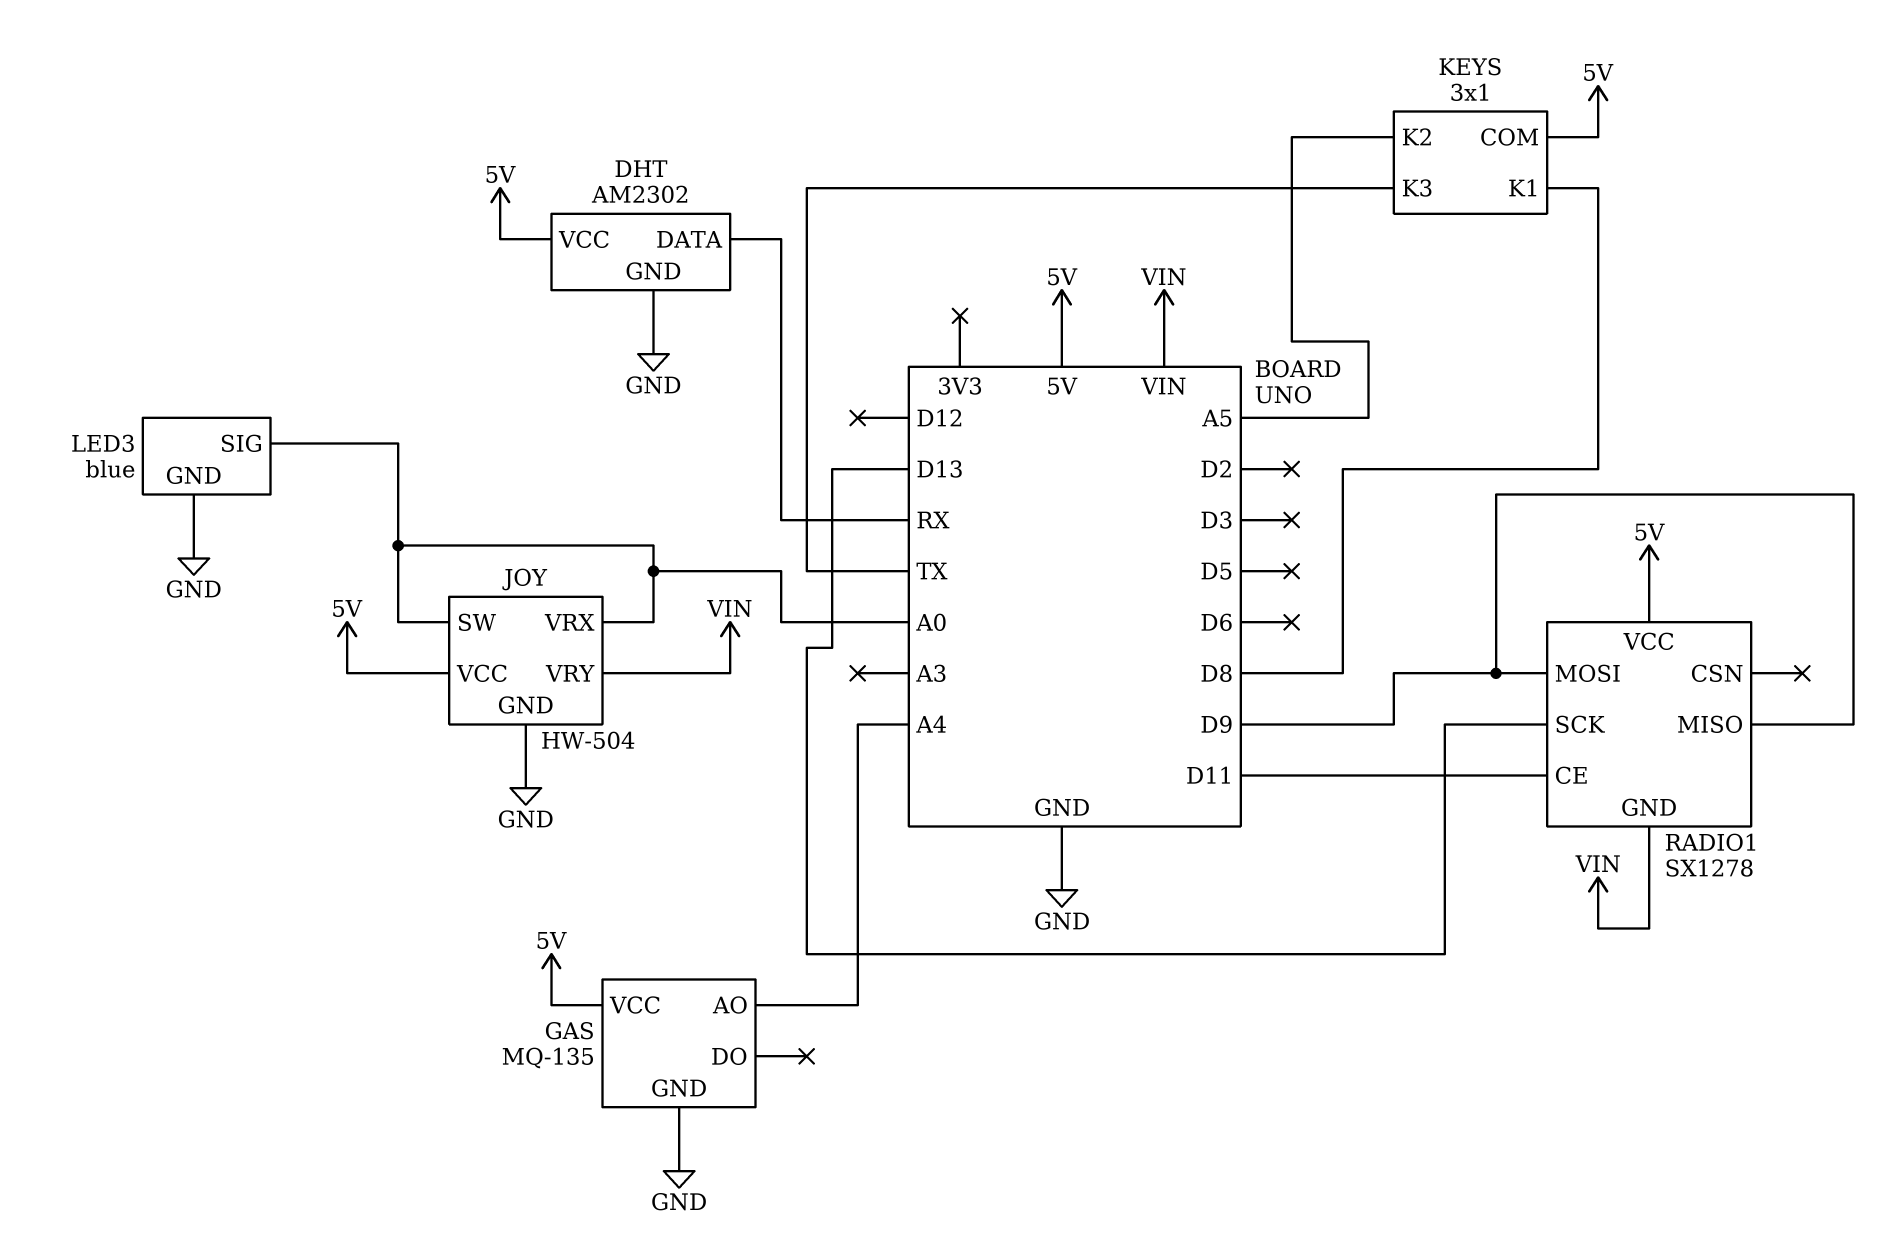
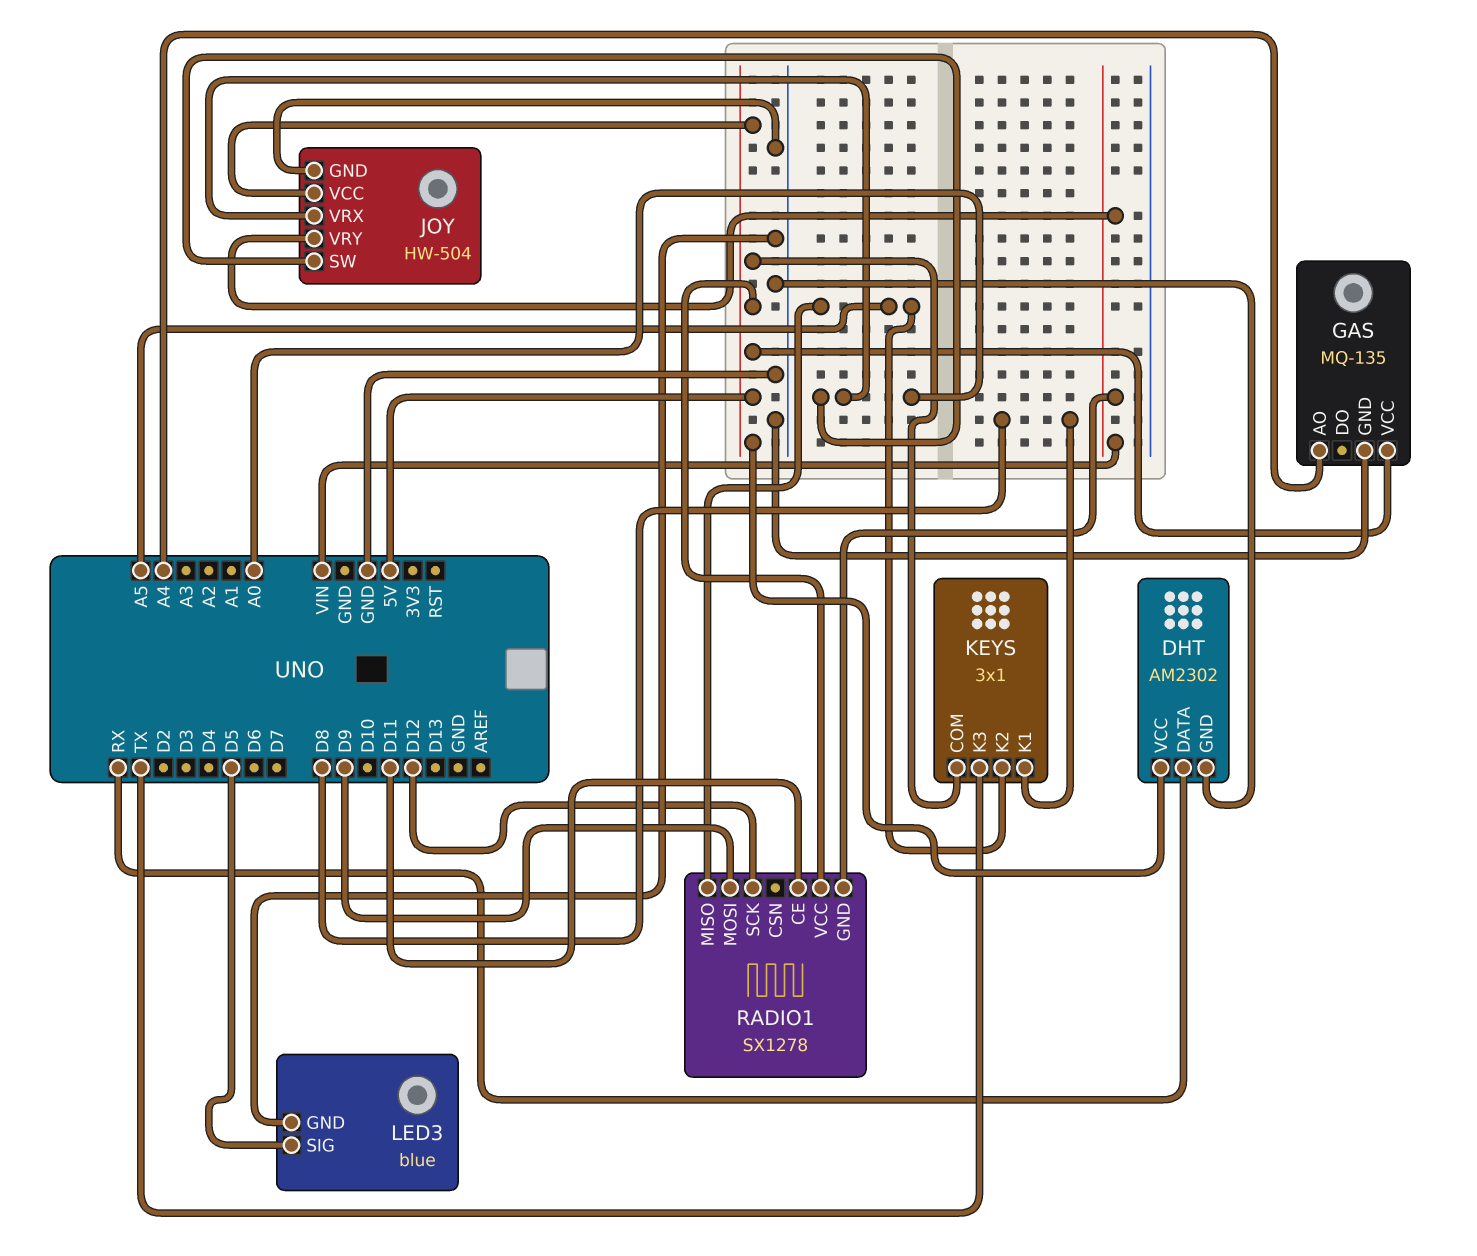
LED3 pin SIG: A0 -> D5
RADIO1 pin MISO: D9 -> A5
RADIO1 pin SCK: D13 -> D12

